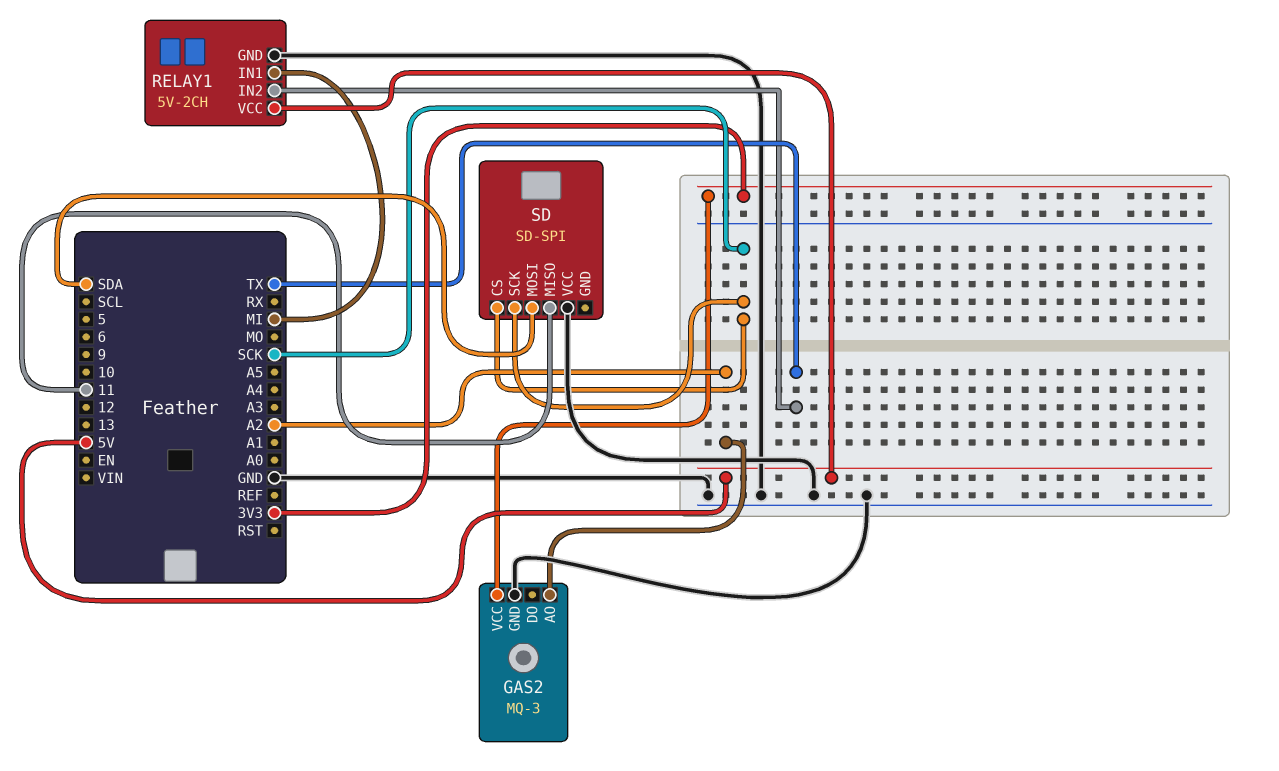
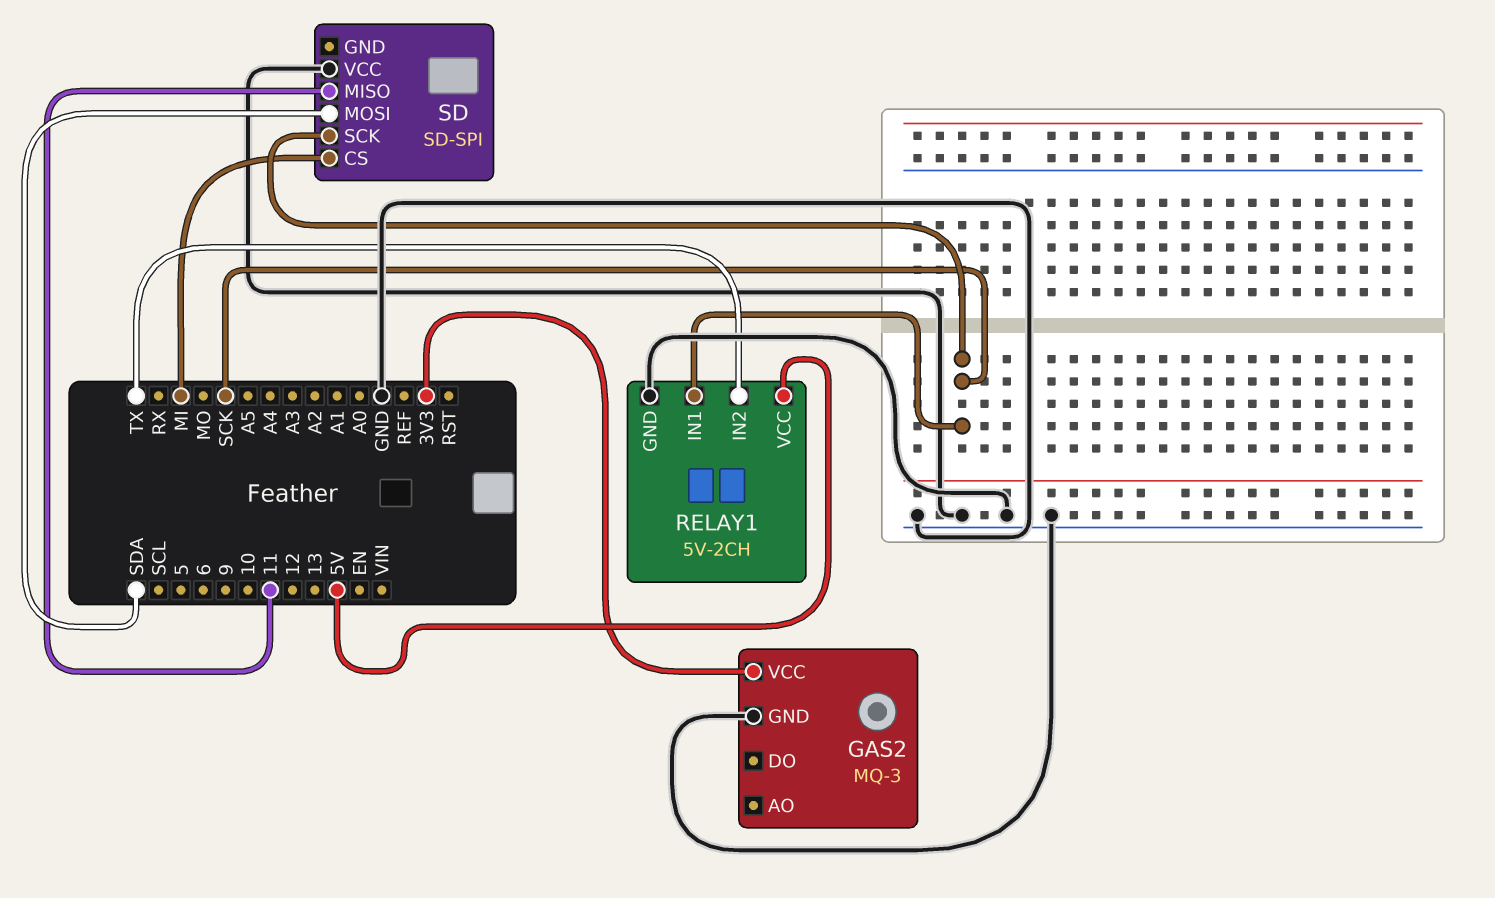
GAS2 pin AO: A2 -> none
RELAY1 pin IN1: MI -> SCK
SD pin CS: SCK -> MI

